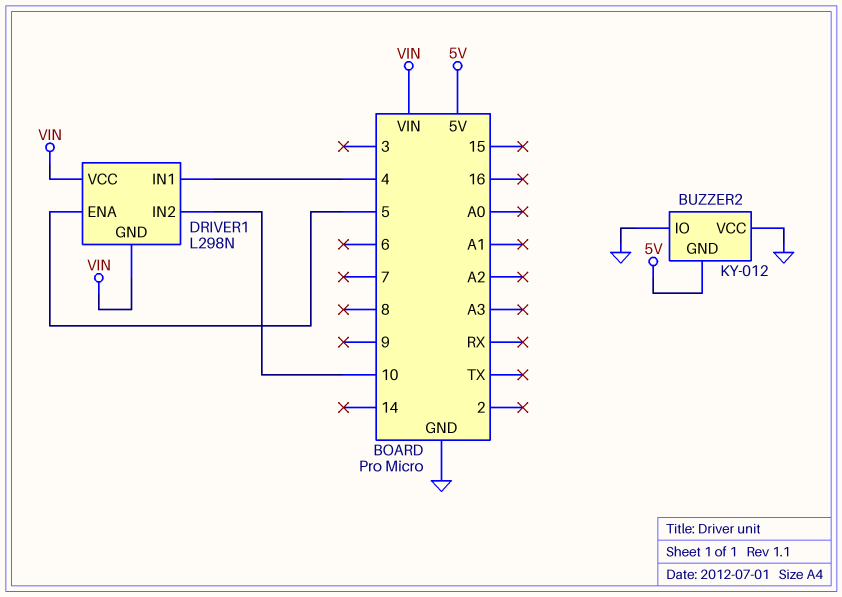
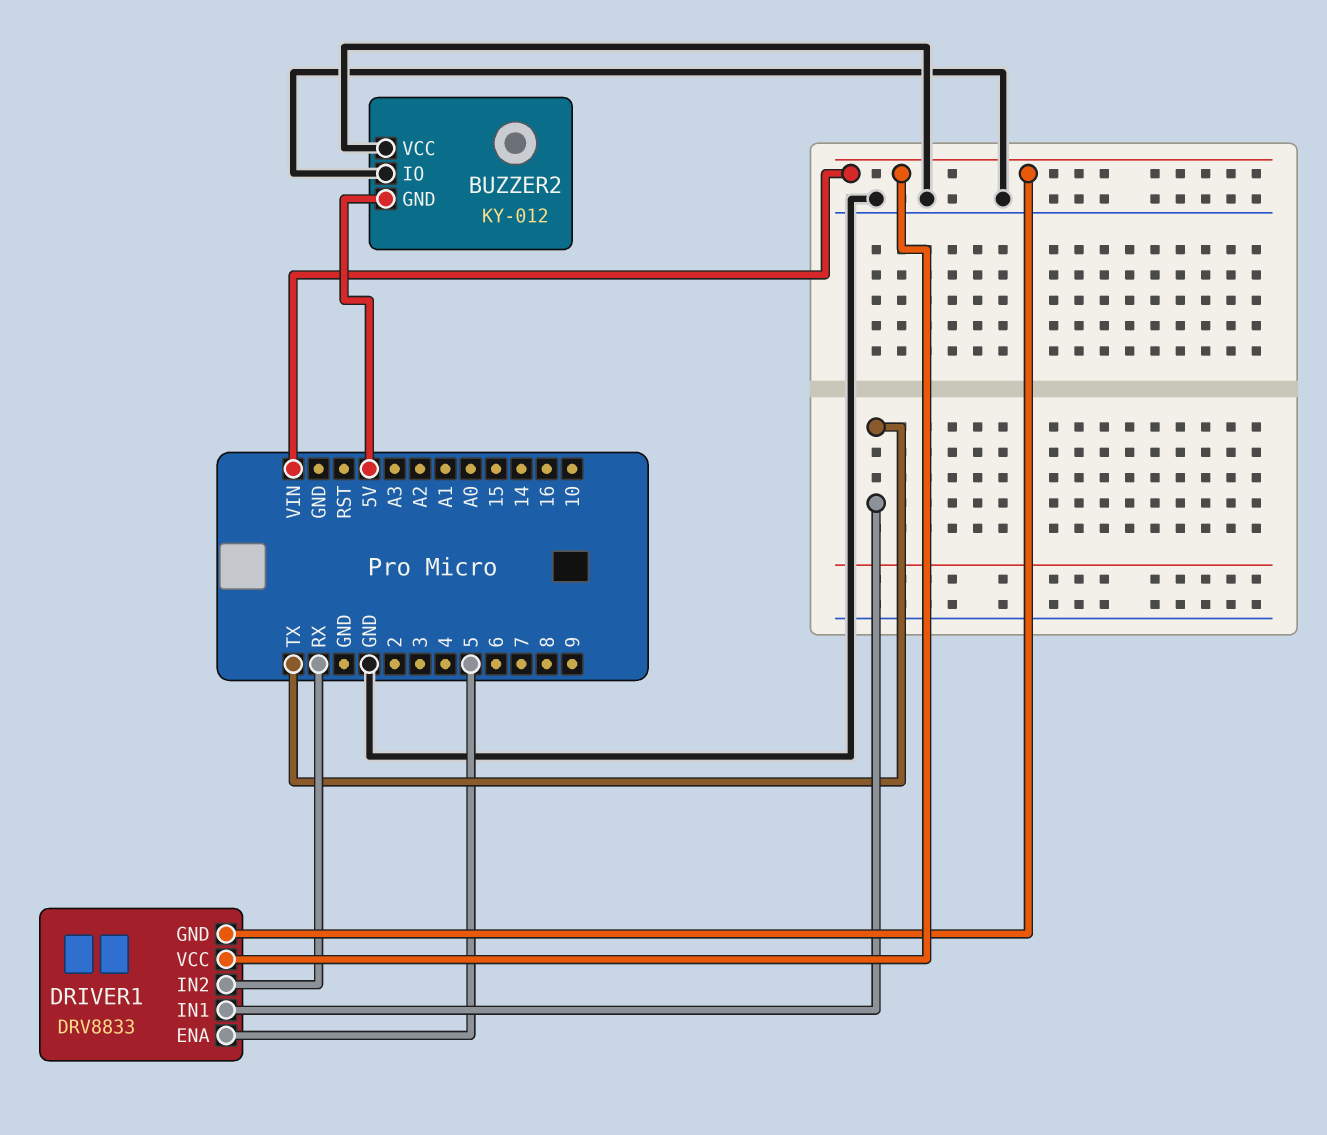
DRIVER1: L298N -> DRV8833
DRIVER1 pin IN1: 4 -> TX
DRIVER1 pin IN2: 10 -> RX

